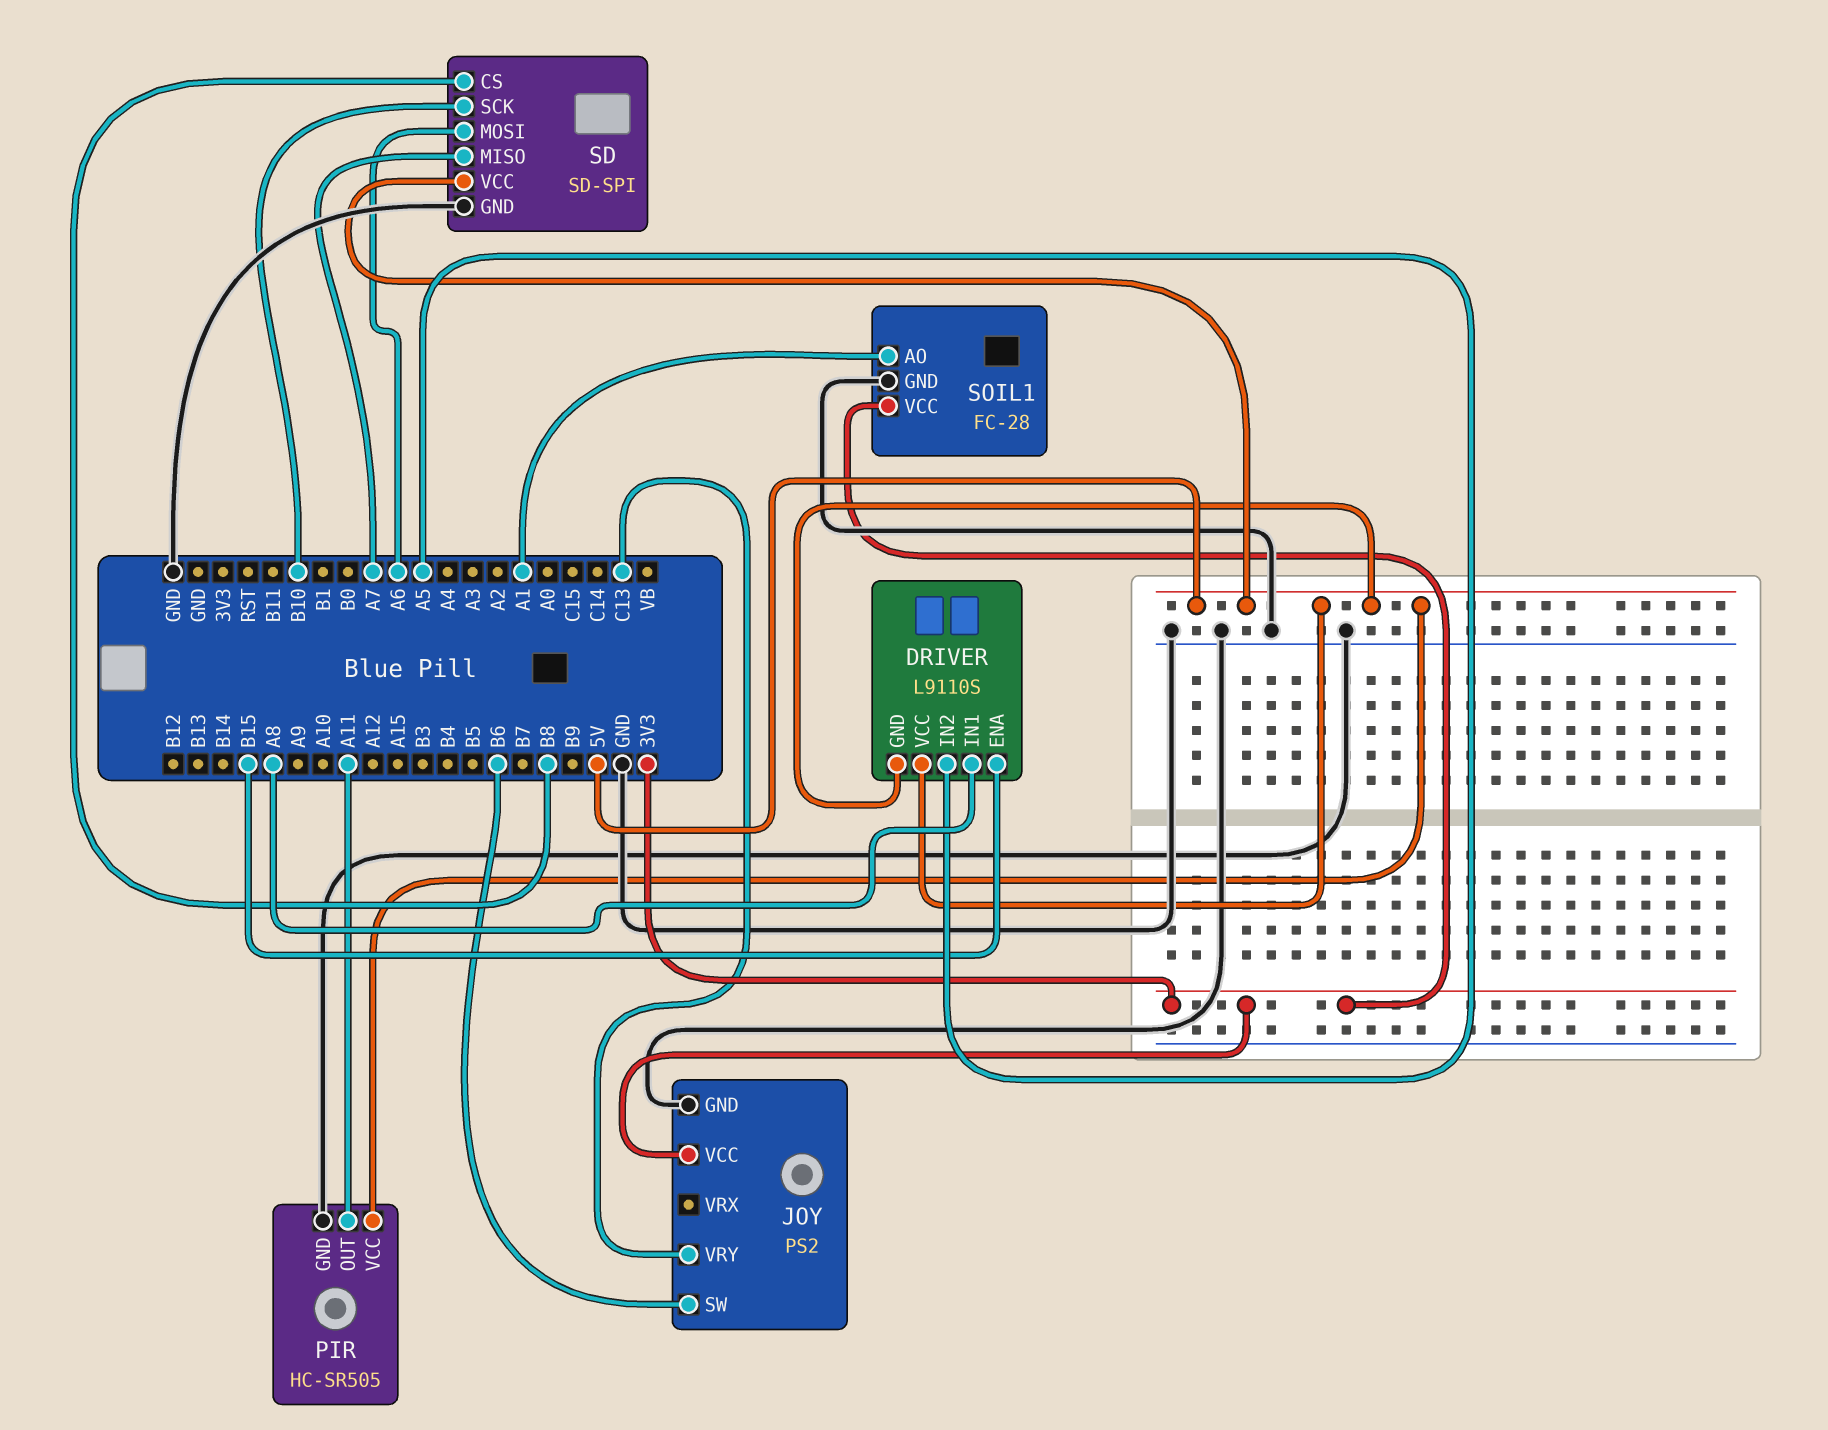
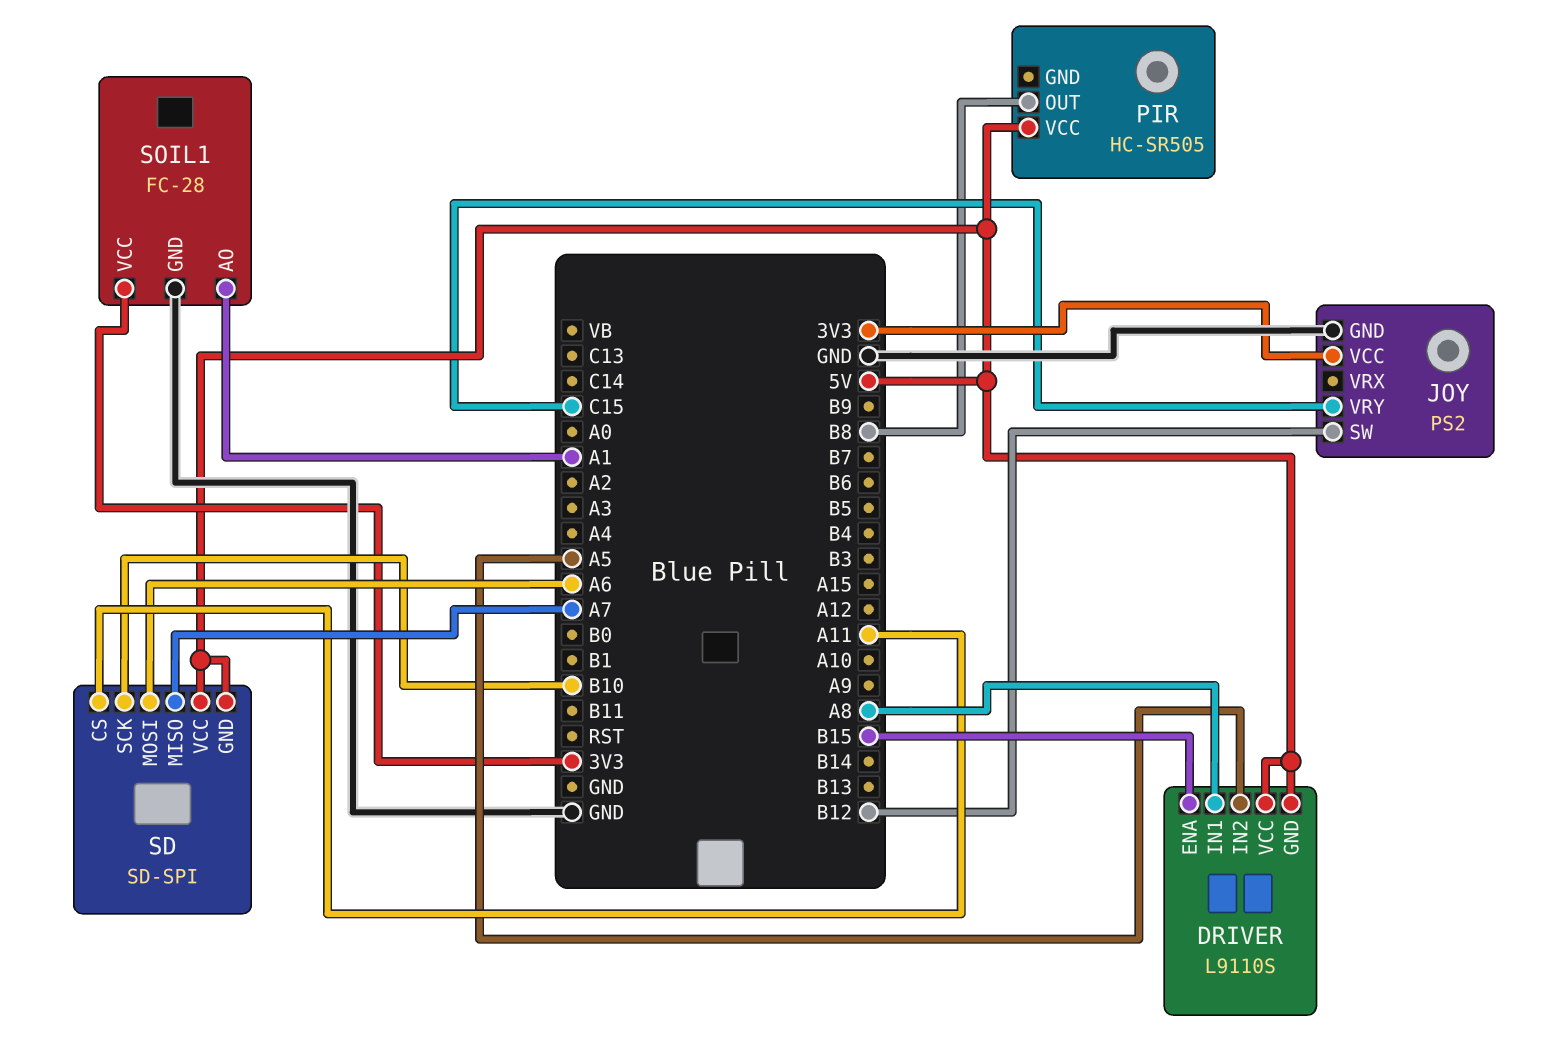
JOY pin SW: B6 -> B12
JOY pin VRY: C13 -> C15
PIR pin GND: GND -> none
PIR pin OUT: A11 -> B8
SD pin CS: B8 -> A11
SD pin GND: GND -> 5V

